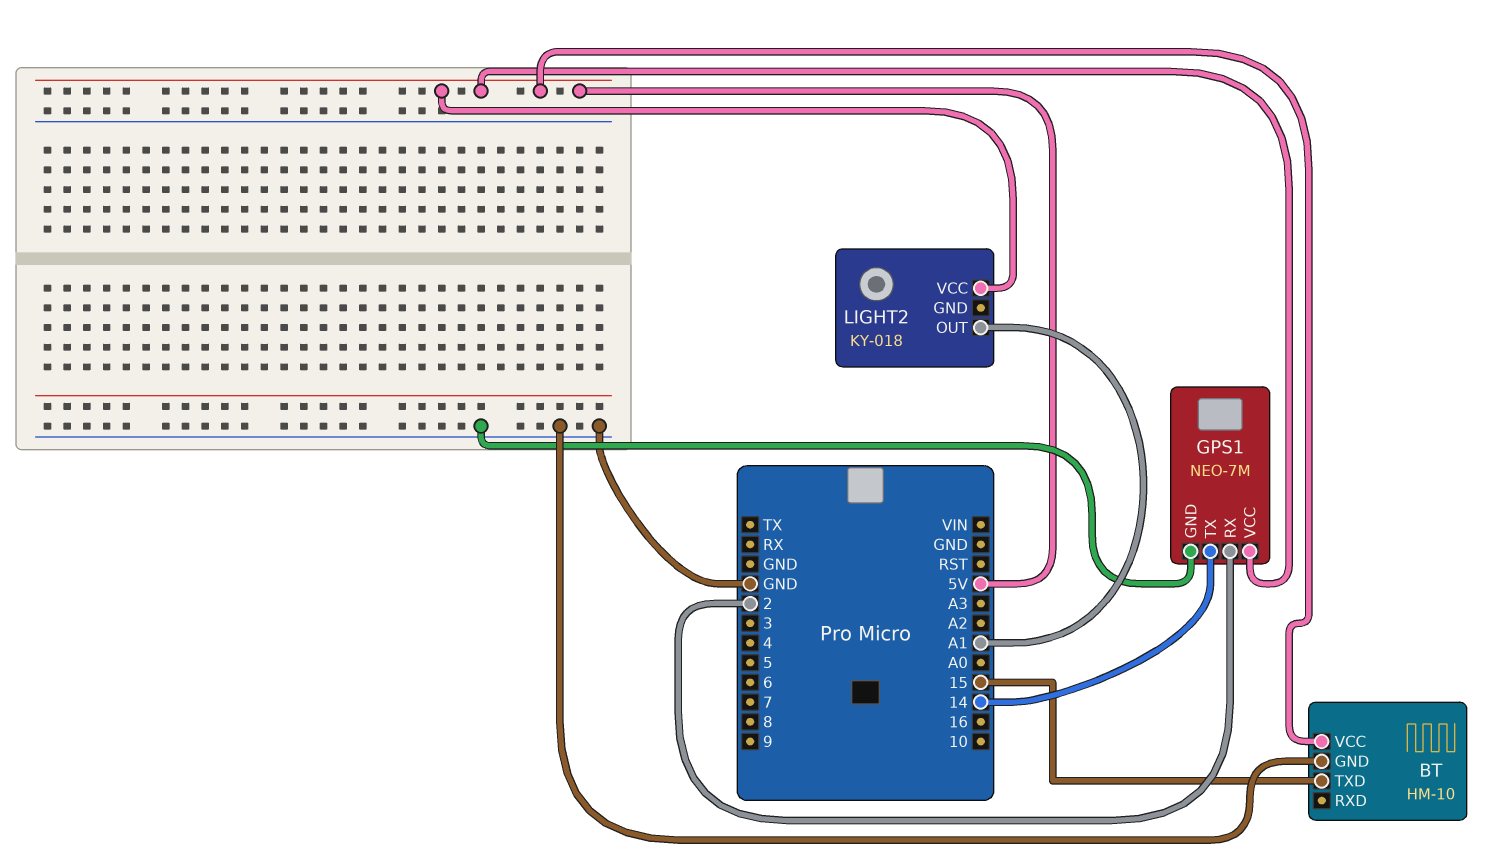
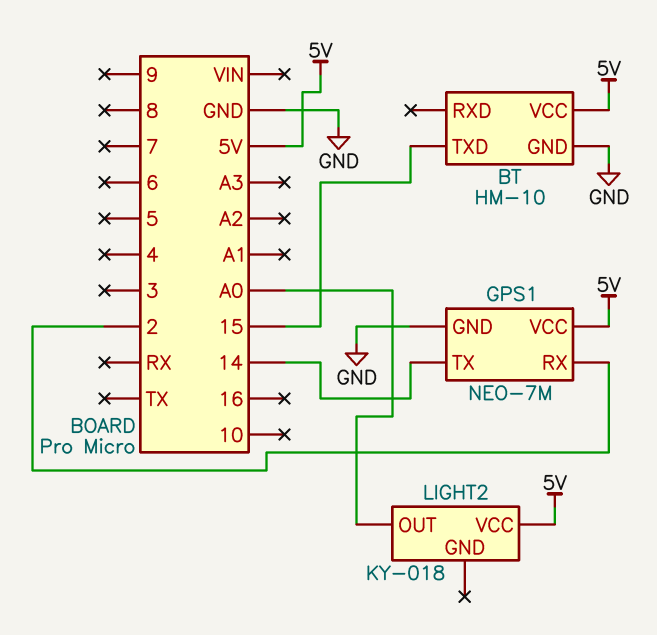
LIGHT2 pin OUT: A1 -> A0

